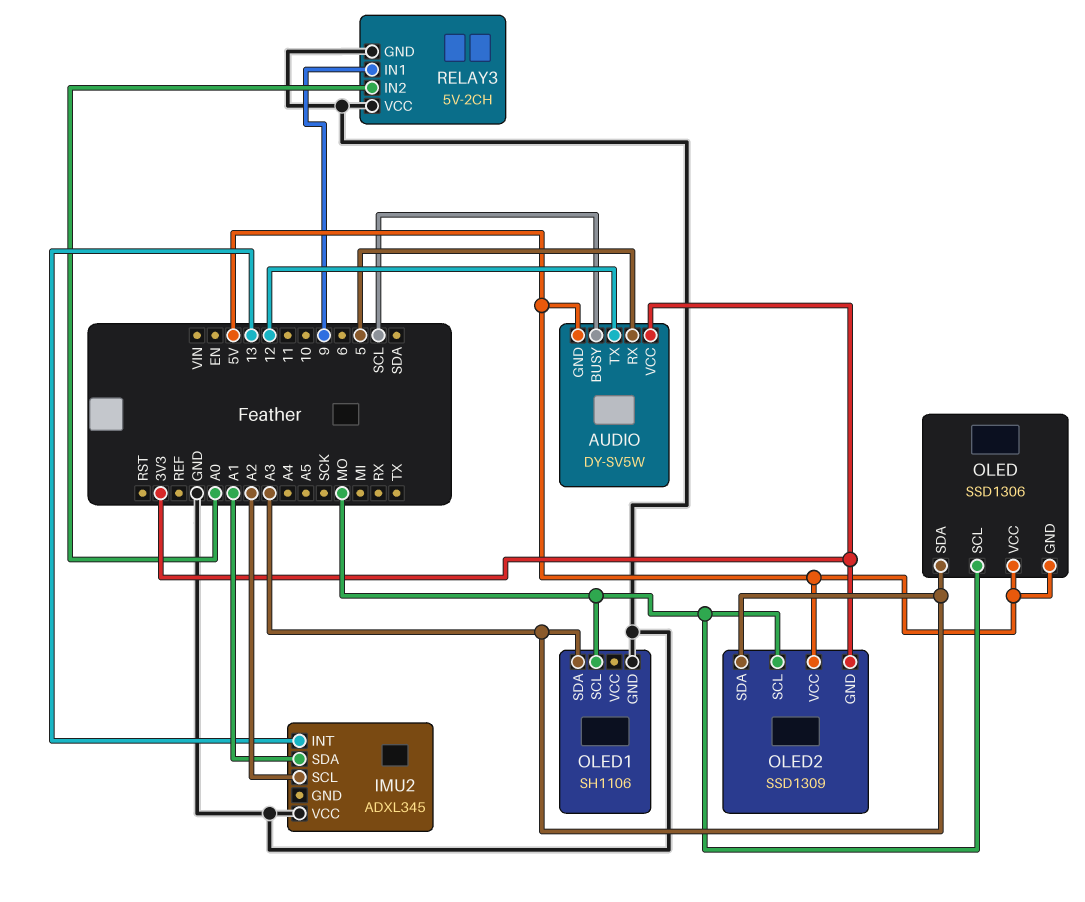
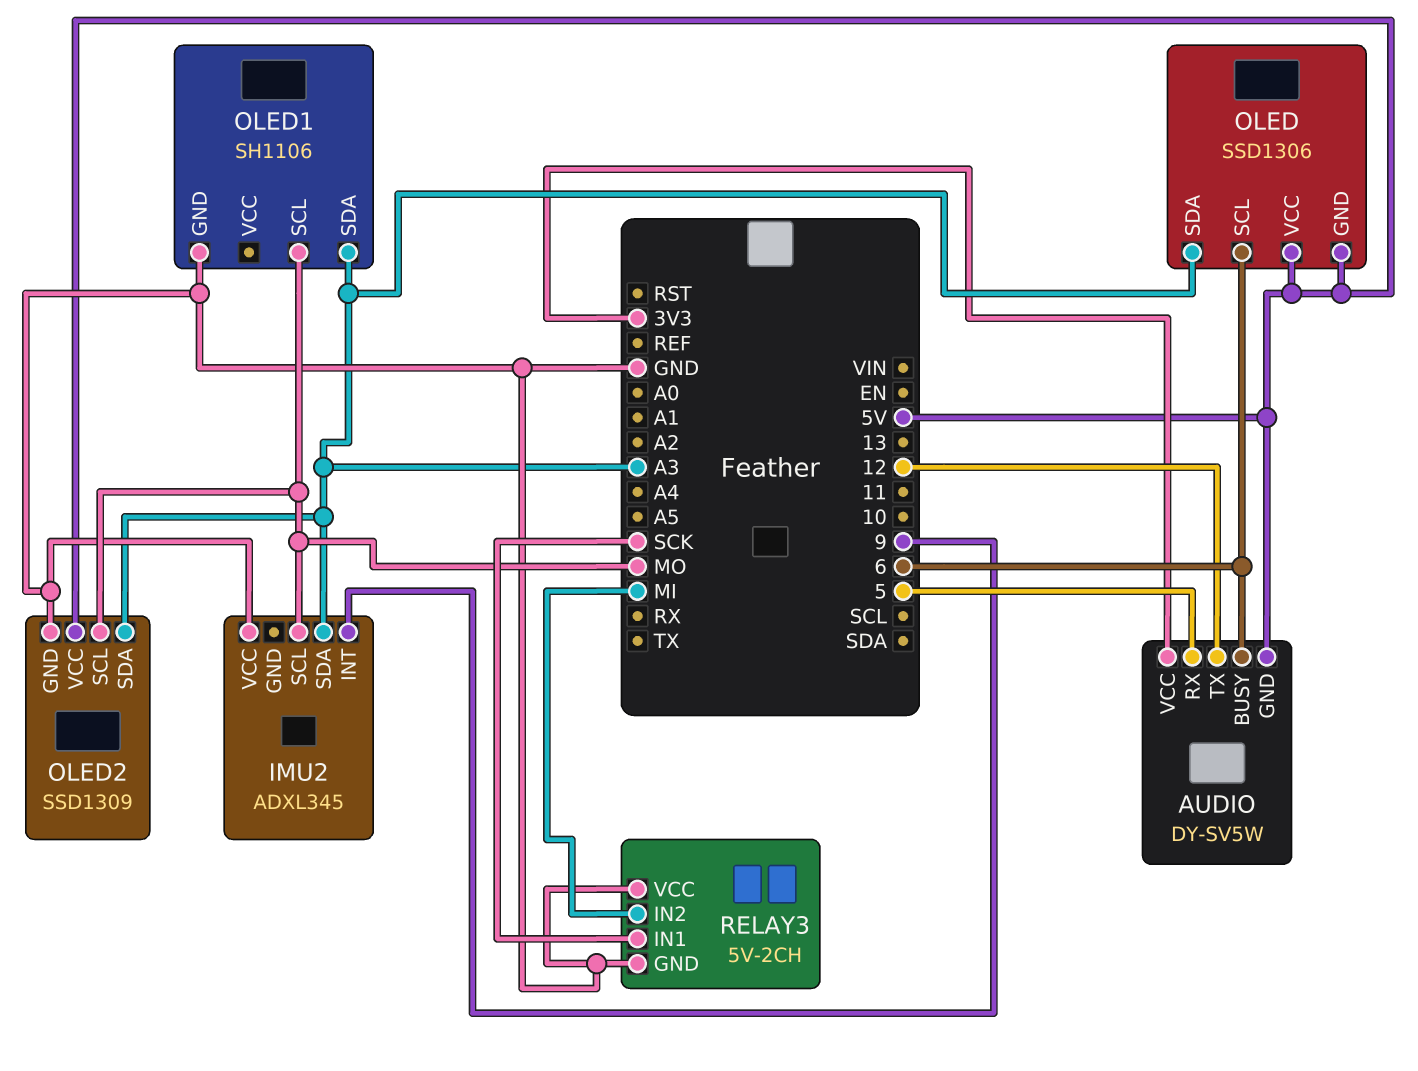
AUDIO pin BUSY: SCL -> 6
IMU2 pin INT: 13 -> 9
IMU2 pin SCL: A2 -> MO
IMU2 pin SDA: A1 -> A3
OLED pin SCL: MO -> 6
OLED2 pin GND: 3V3 -> GND
RELAY3 pin IN1: 9 -> SCK
RELAY3 pin IN2: A0 -> MI

